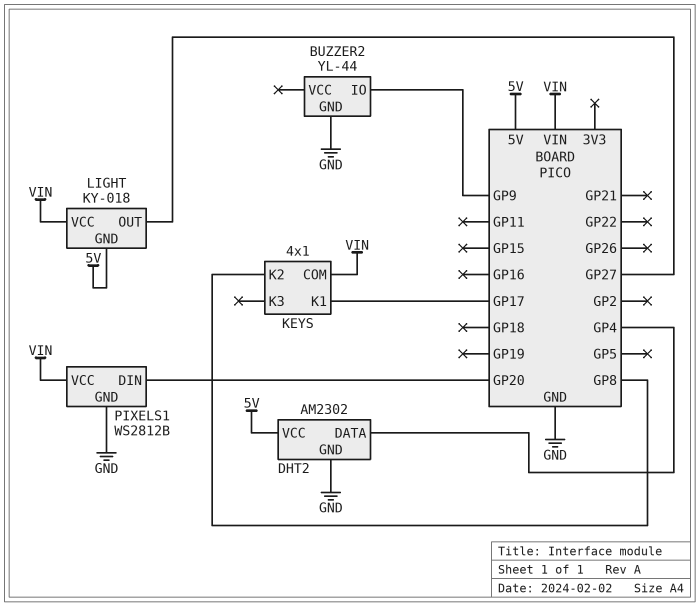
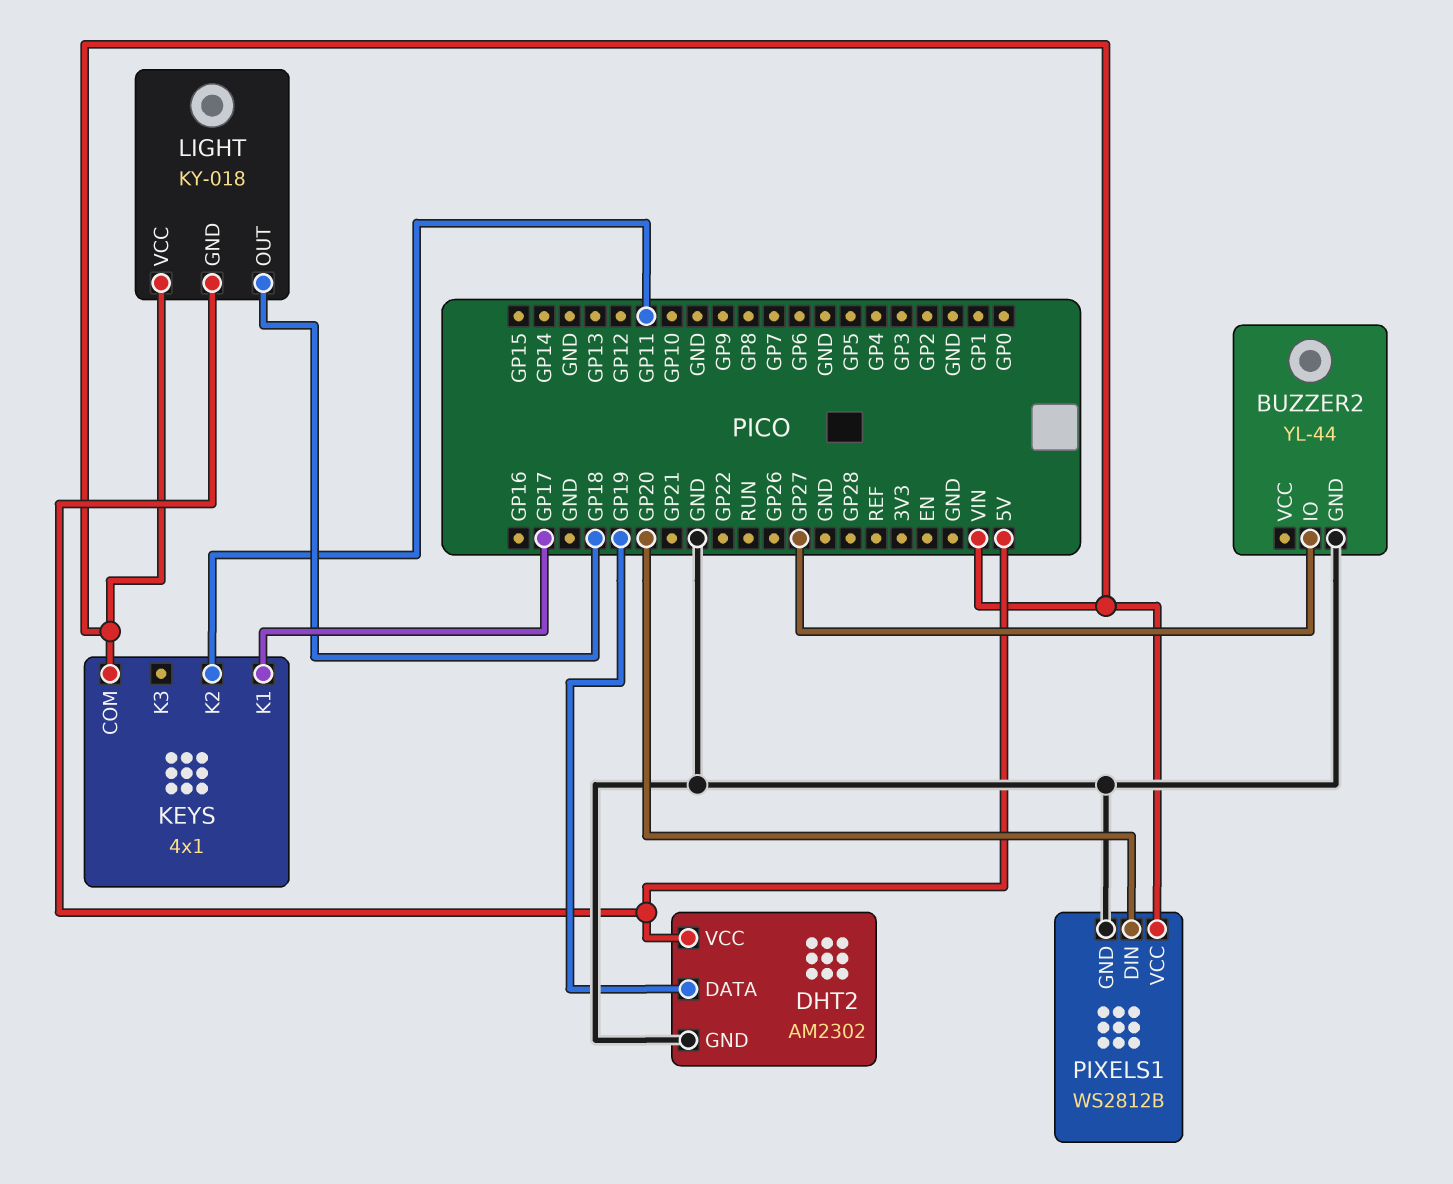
BUZZER2 pin IO: GP9 -> GP27
DHT2 pin DATA: GP4 -> GP19
KEYS pin K2: GP8 -> GP11
LIGHT pin OUT: GP27 -> GP18

